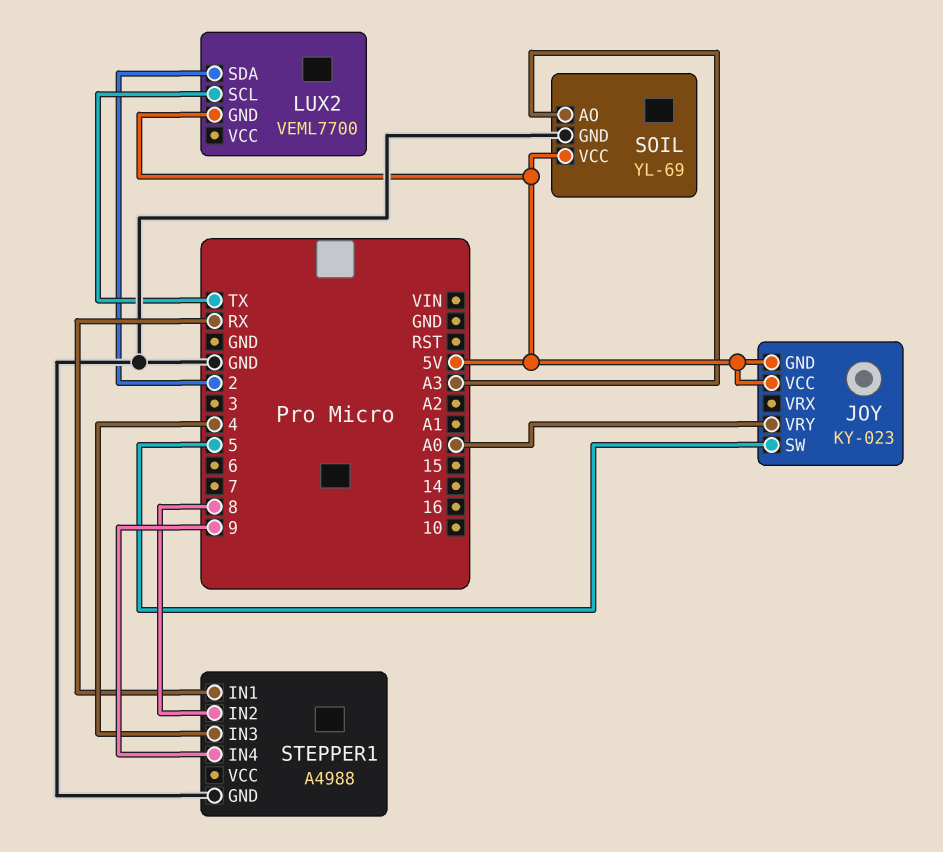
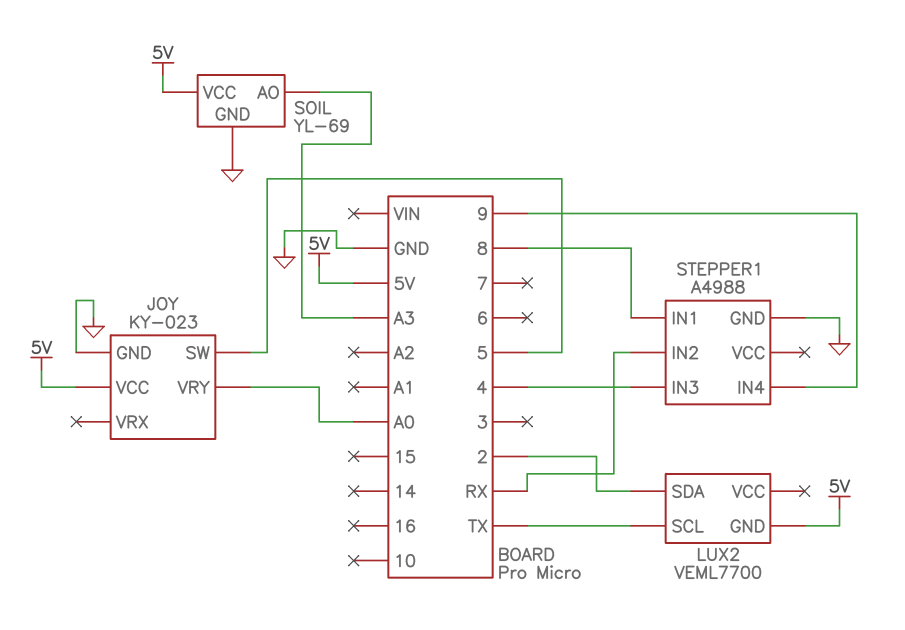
JOY pin GND: 5V -> GND
STEPPER1 pin IN1: RX -> 8
STEPPER1 pin IN2: 8 -> RX

